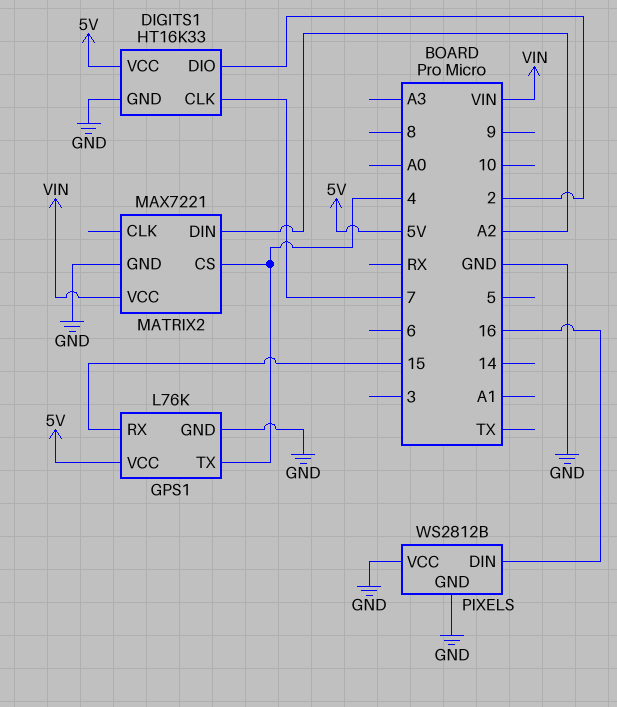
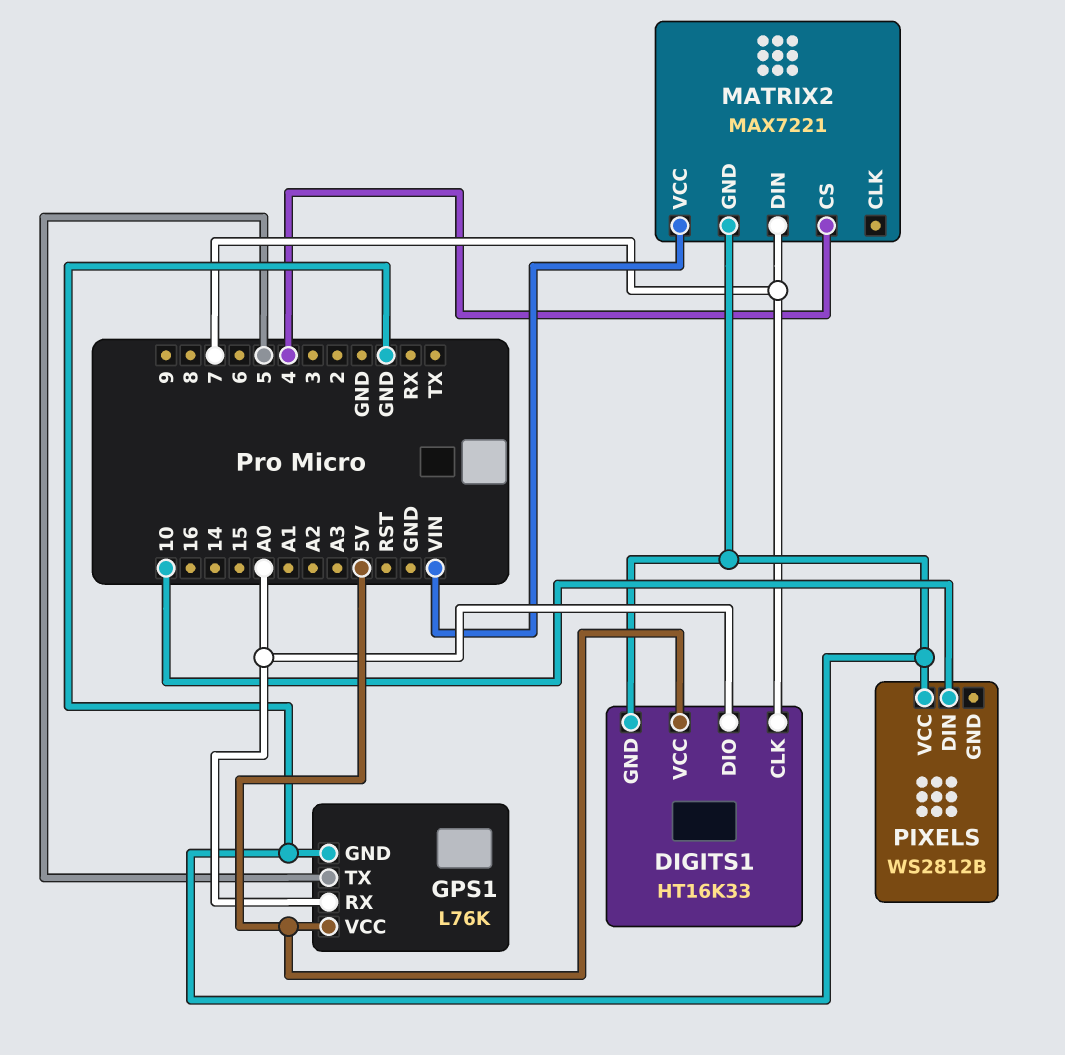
DIGITS1 pin DIO: 2 -> A0
GPS1 pin RX: 15 -> A0
GPS1 pin TX: 4 -> 5
MATRIX2 pin DIN: A2 -> 7
PIXELS pin DIN: 16 -> 10
PIXELS pin GND: GND -> none

